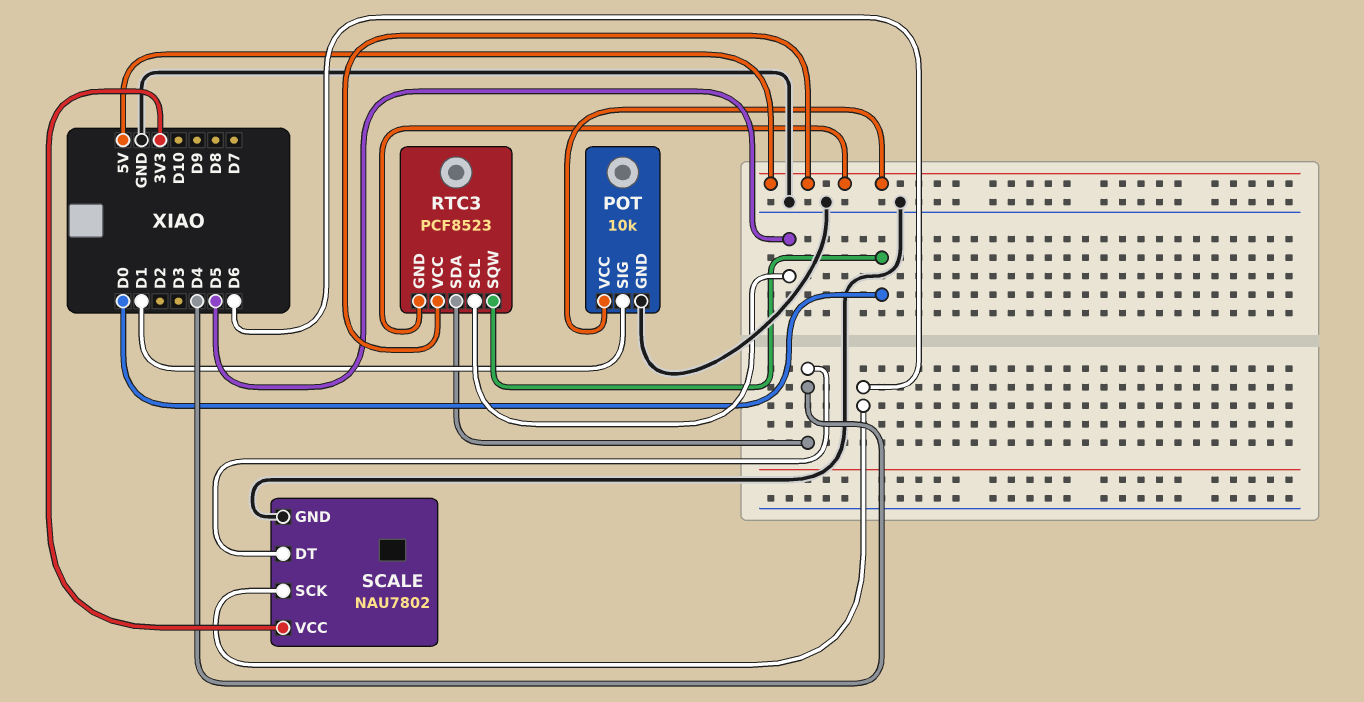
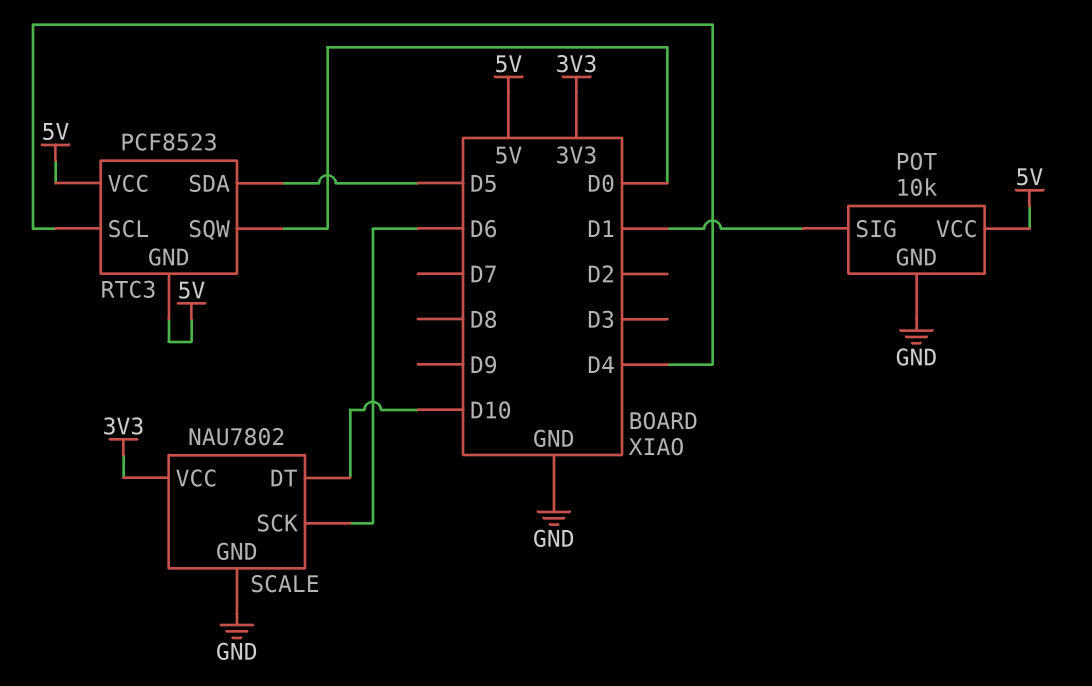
RTC3 pin SCL: D5 -> D4
RTC3 pin SDA: D4 -> D5
SCALE pin DT: D4 -> D10

